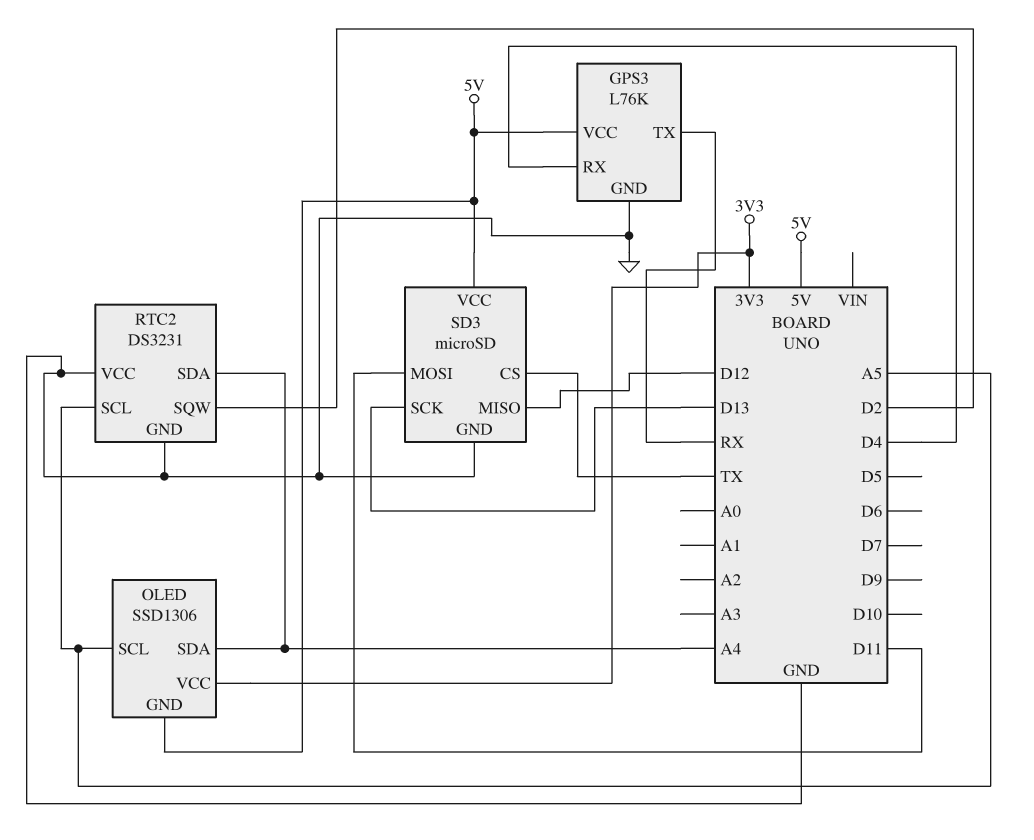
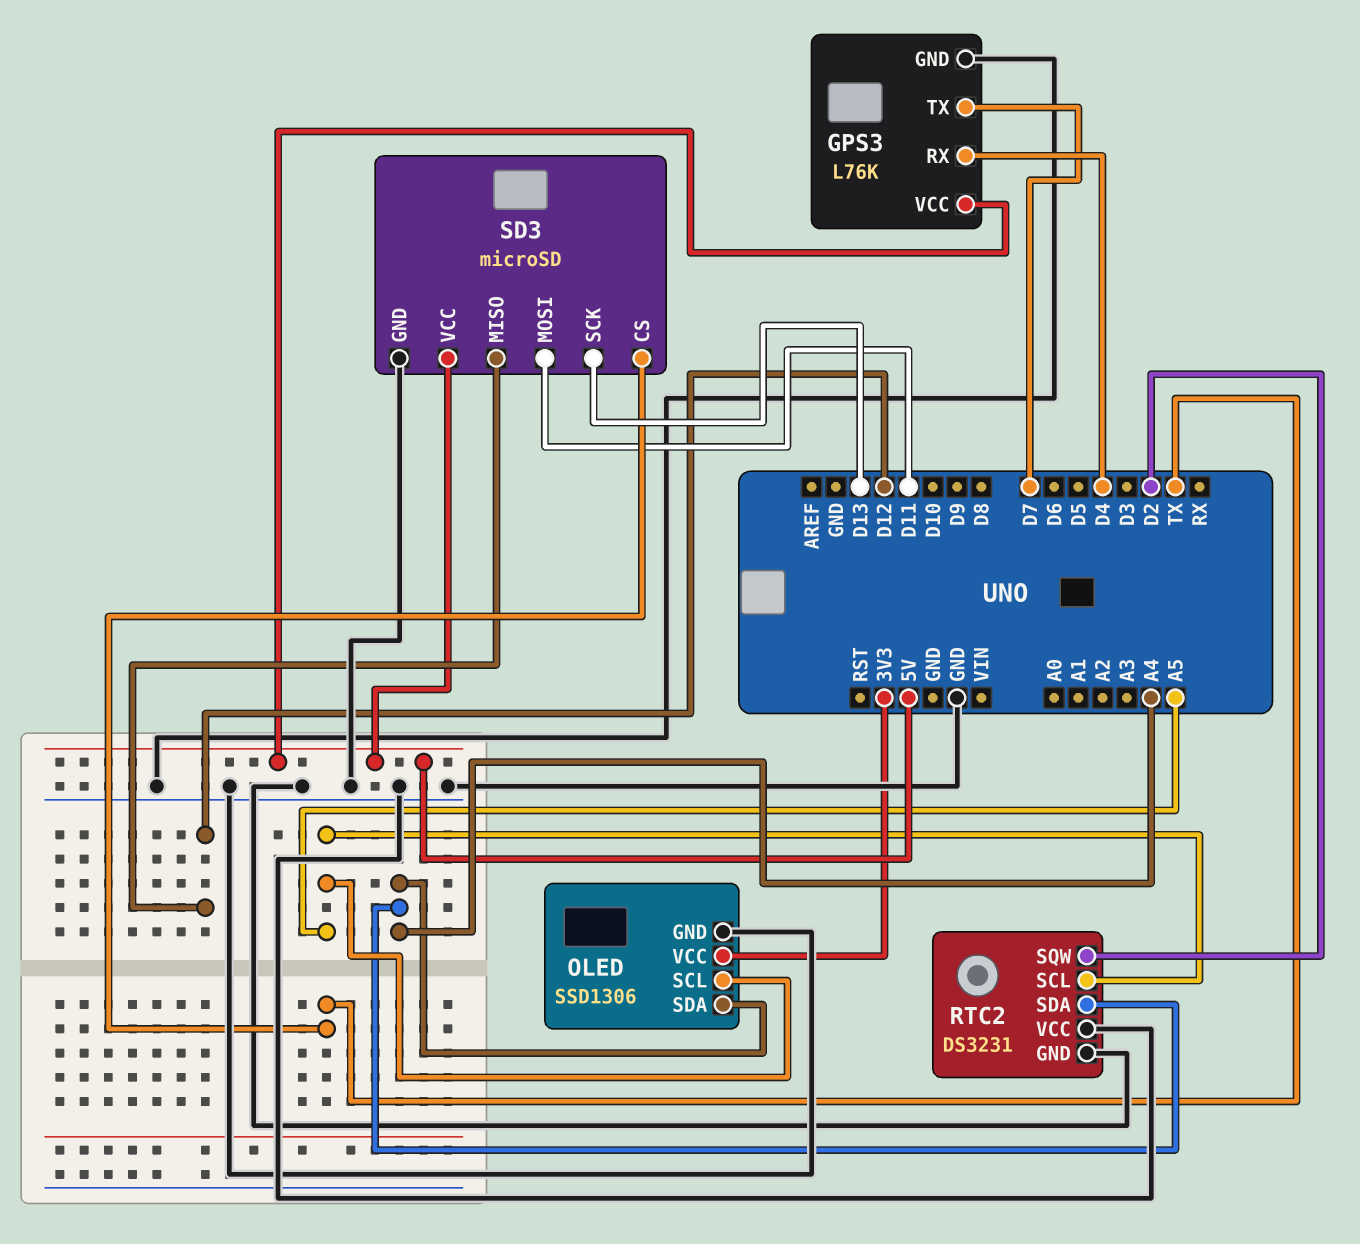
GPS3 pin TX: RX -> D7
OLED pin GND: 5V -> GND

